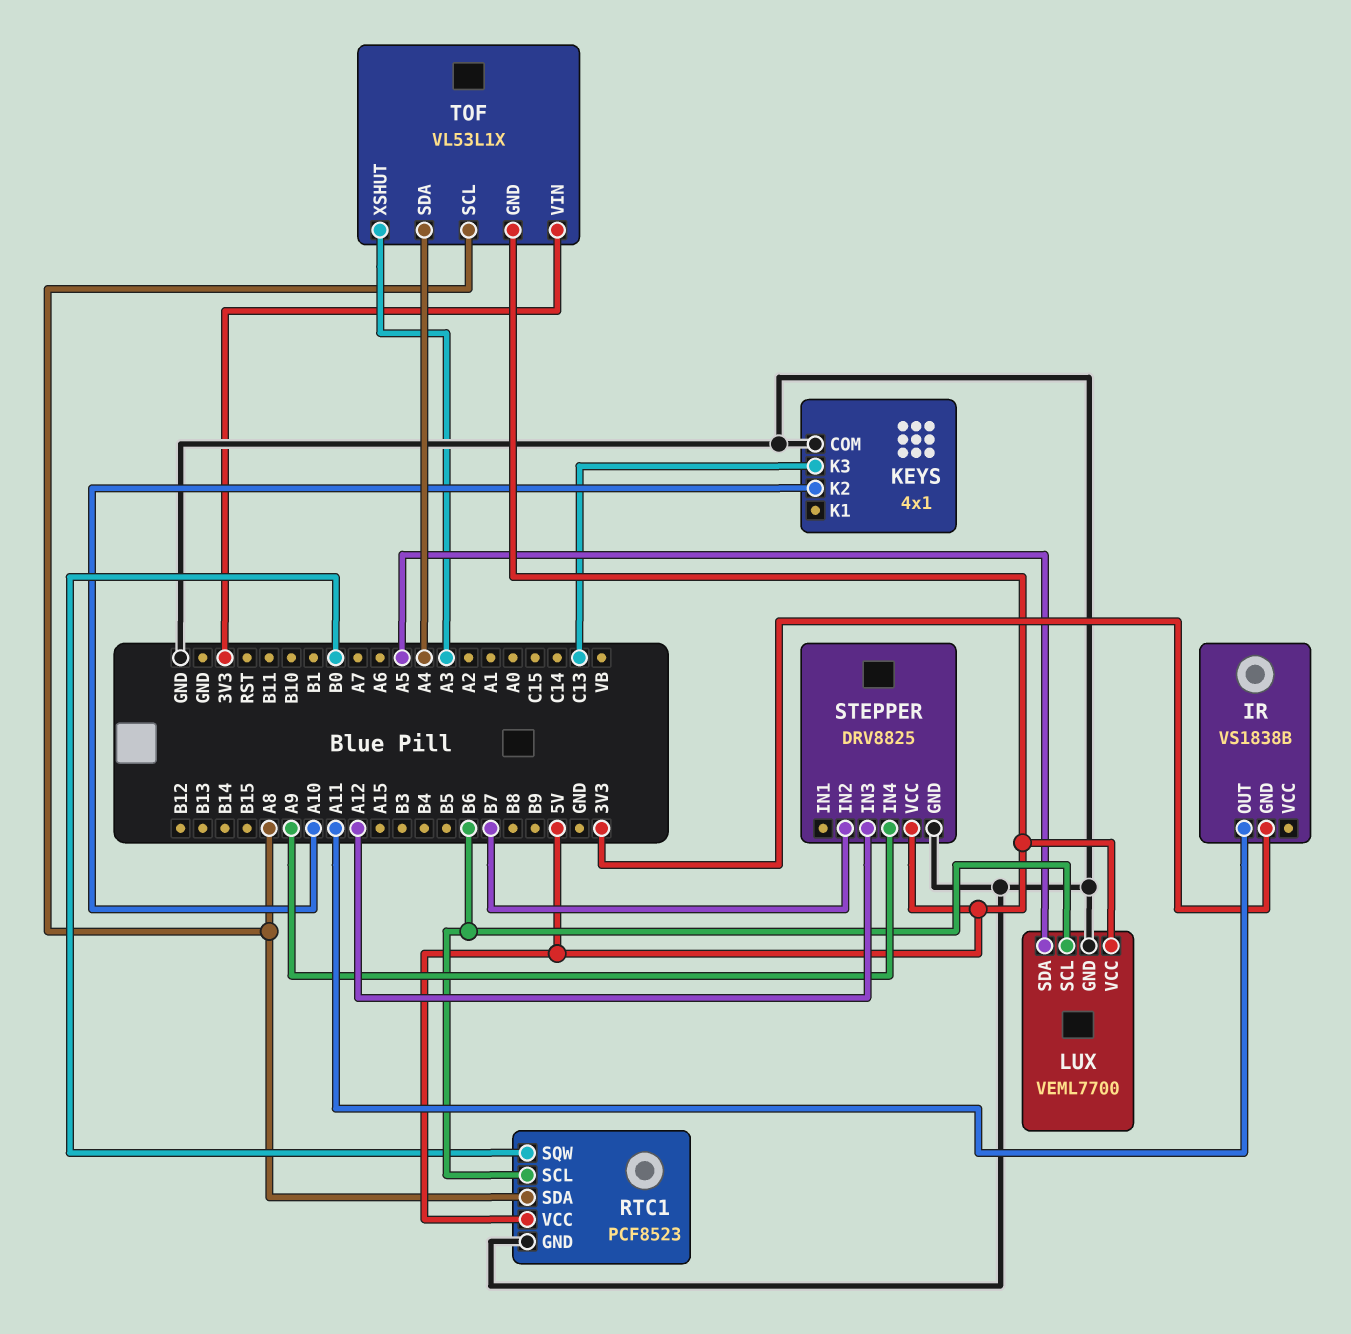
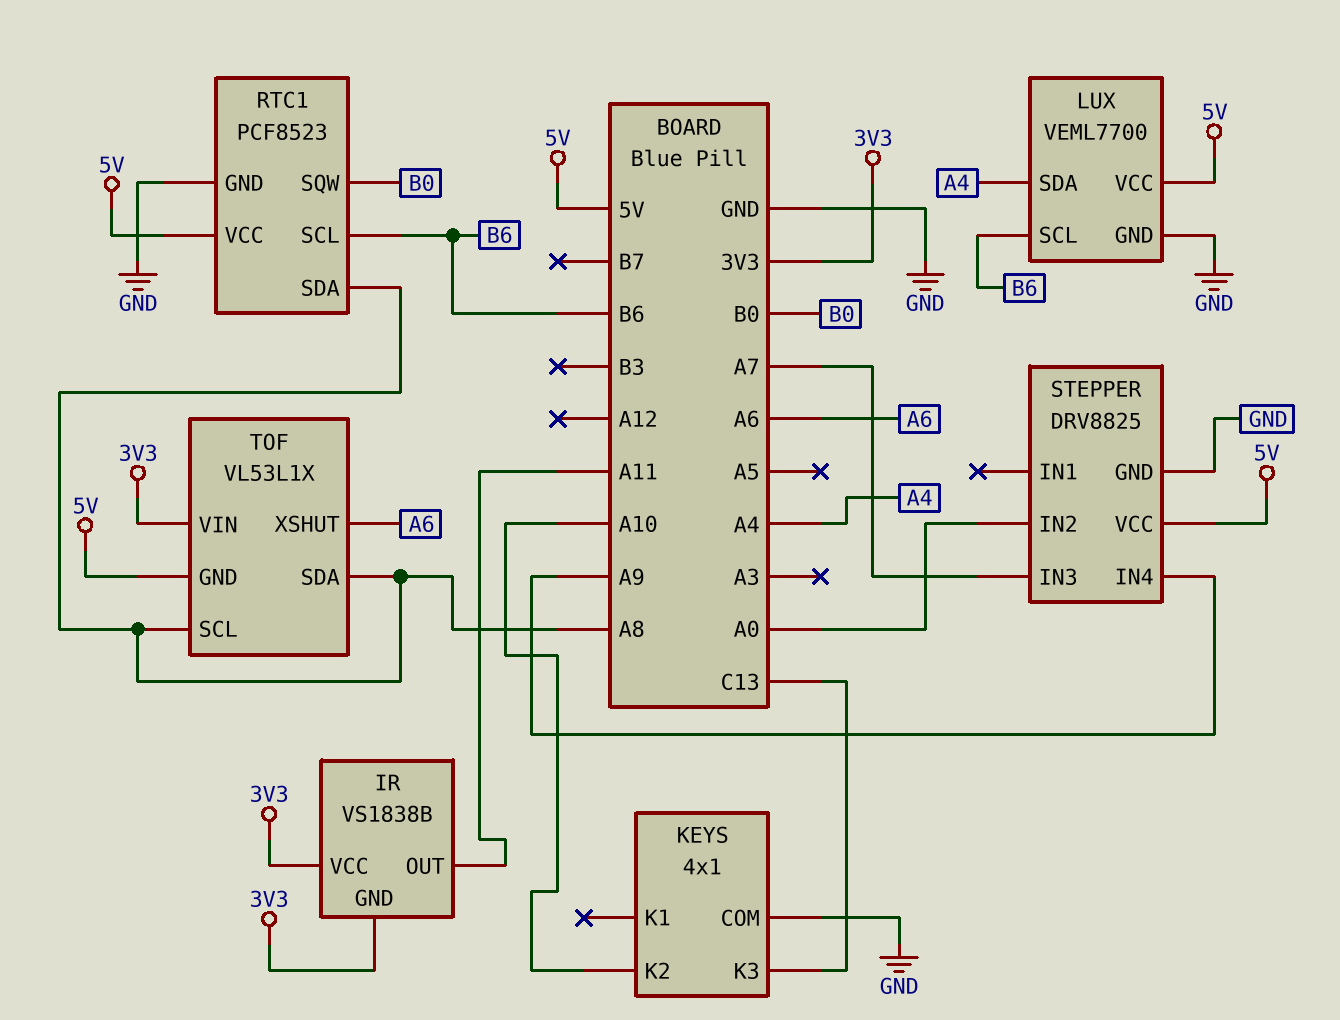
IR pin VCC: none -> 3V3
LUX pin SDA: A5 -> A4
STEPPER pin IN2: B7 -> A0
STEPPER pin IN3: A12 -> A7
TOF pin SDA: A4 -> A8
TOF pin XSHUT: A3 -> A6

